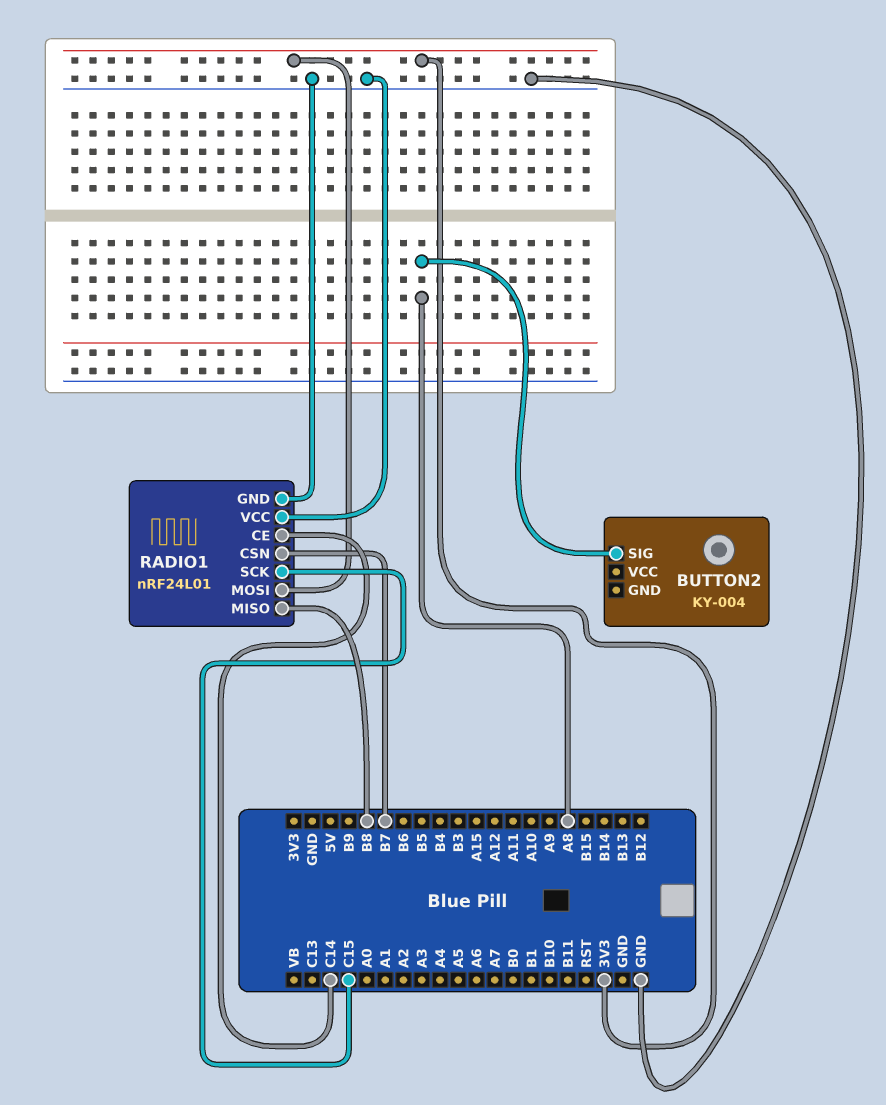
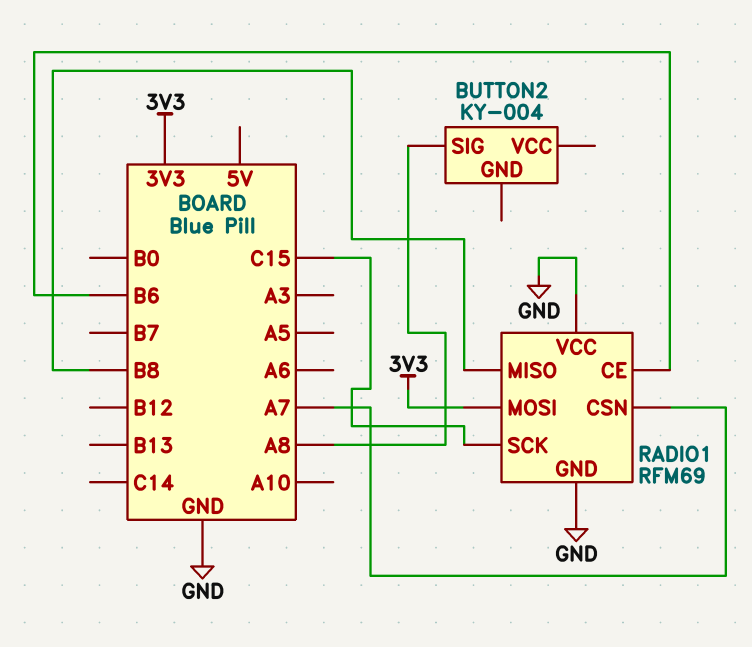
RADIO1: nRF24L01 -> RFM69
RADIO1 pin CE: C14 -> B6
RADIO1 pin CSN: B7 -> A7

